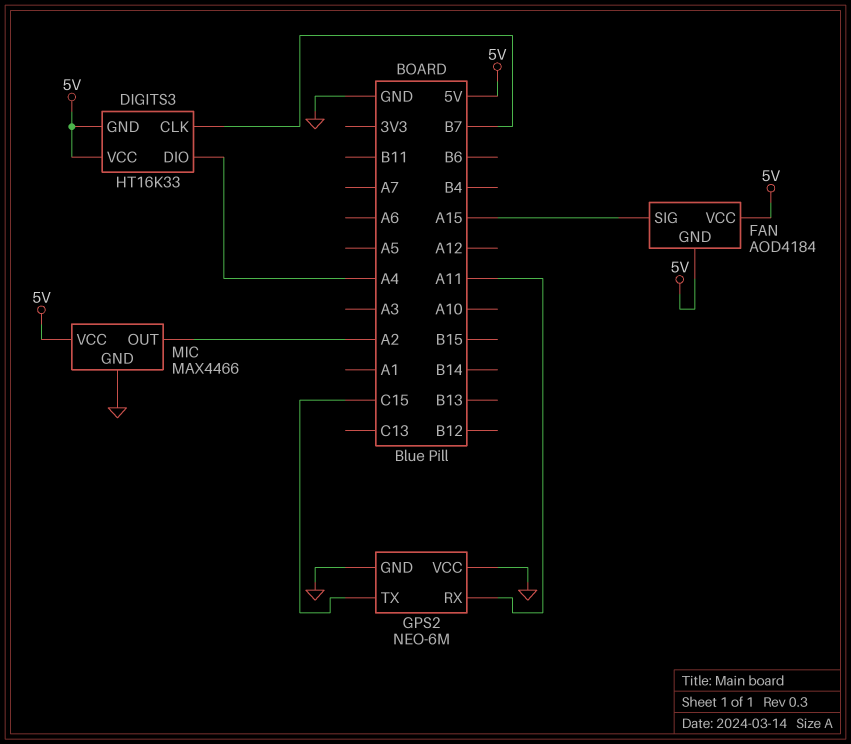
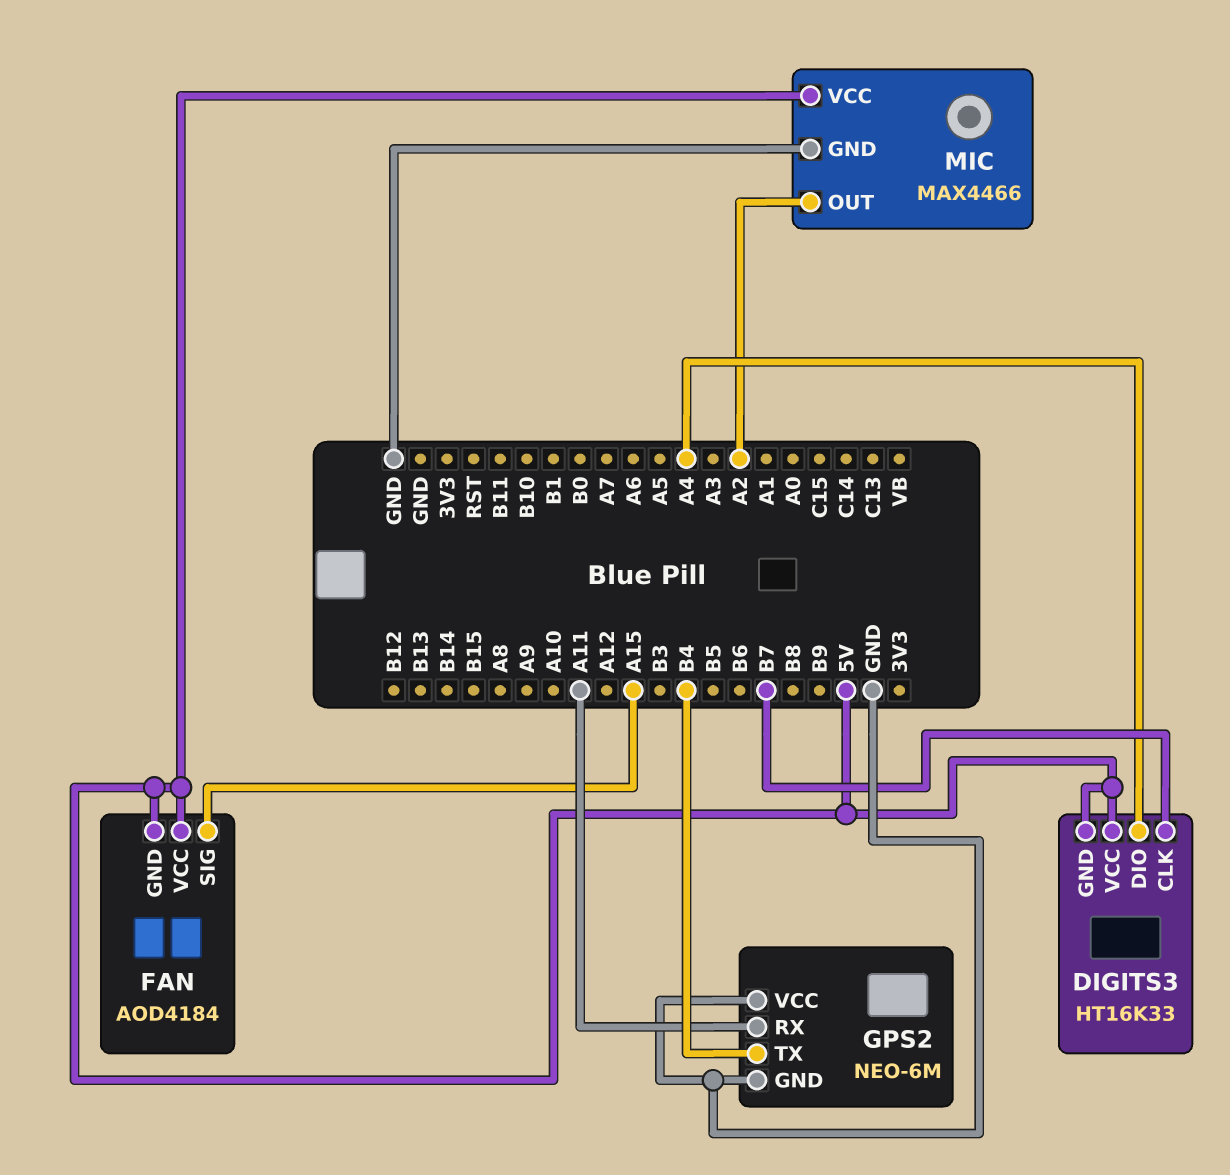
GPS2 pin TX: C15 -> B4

